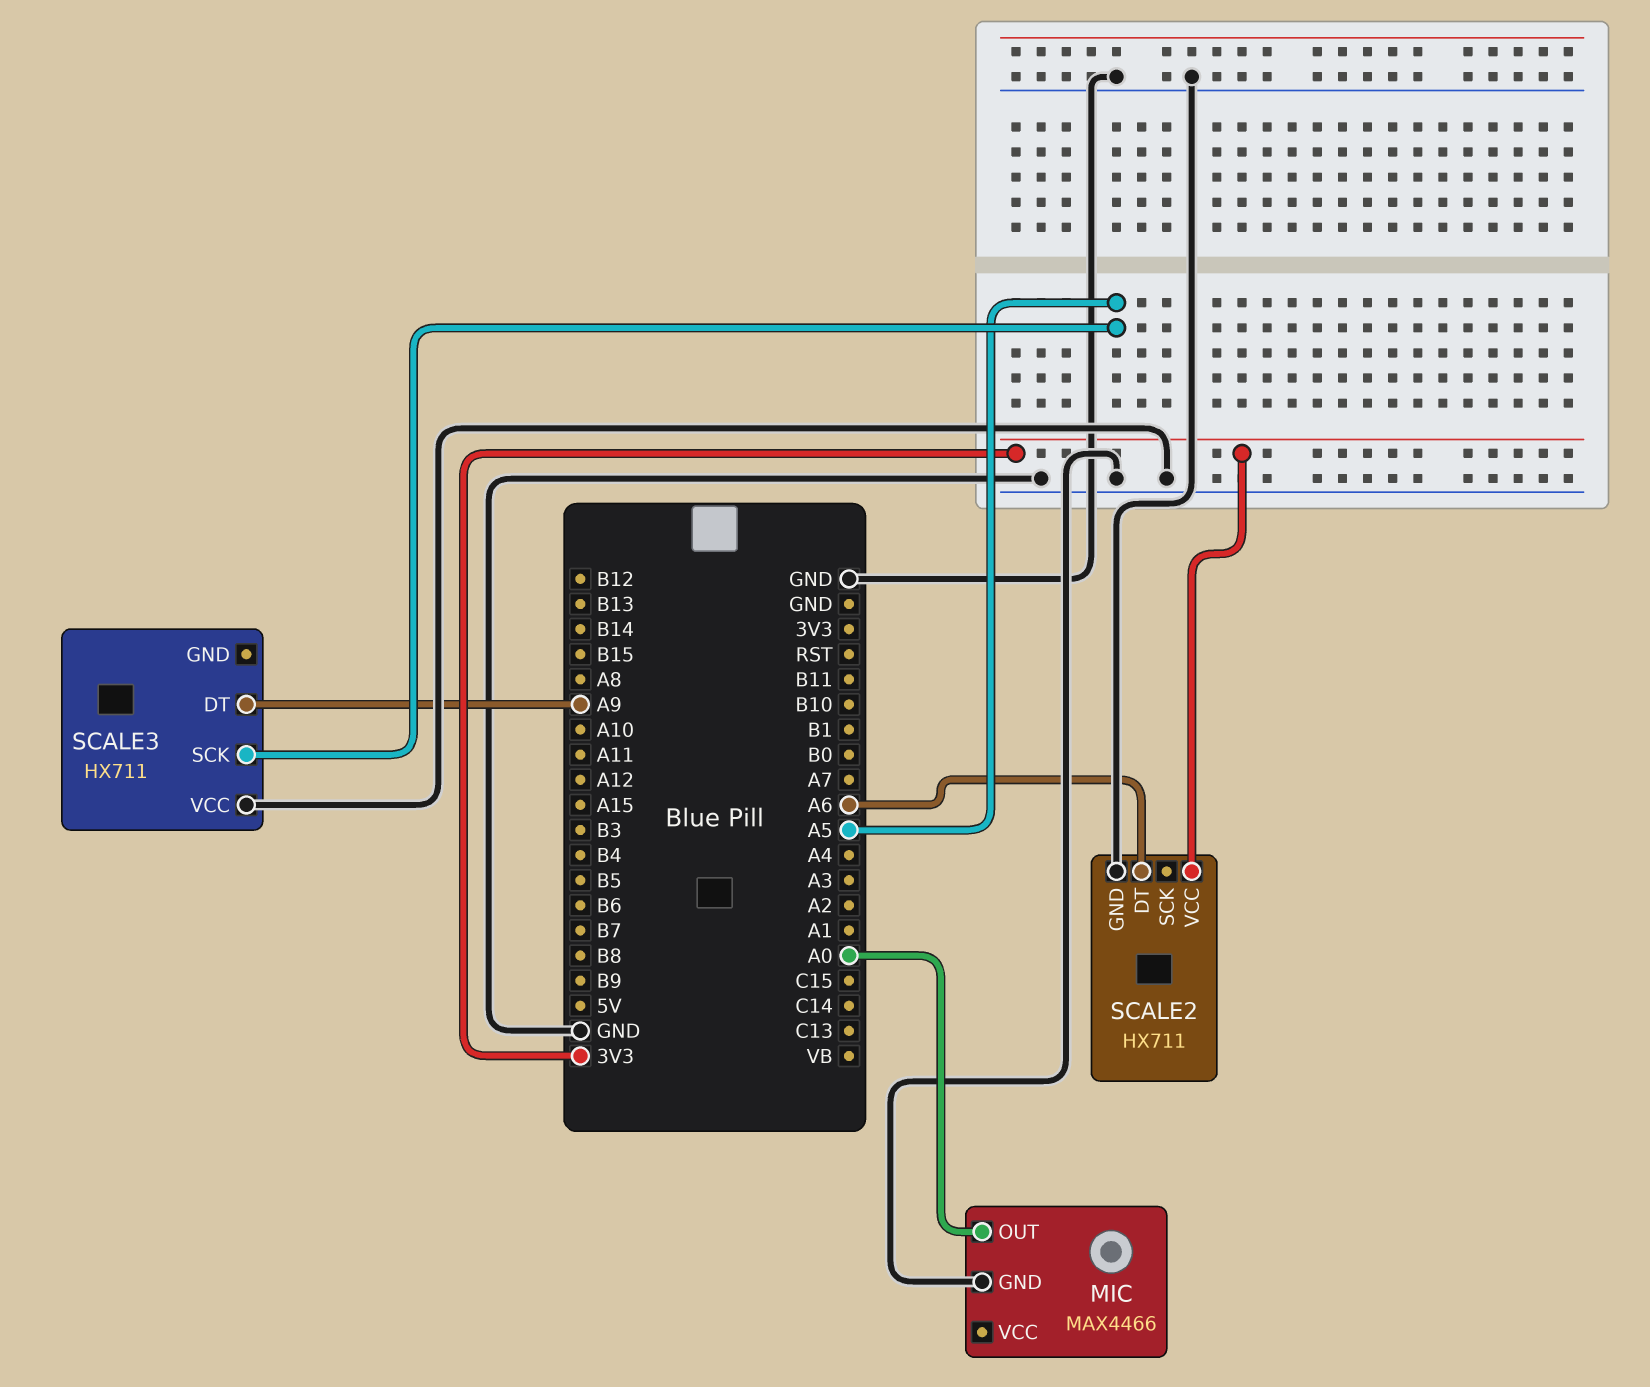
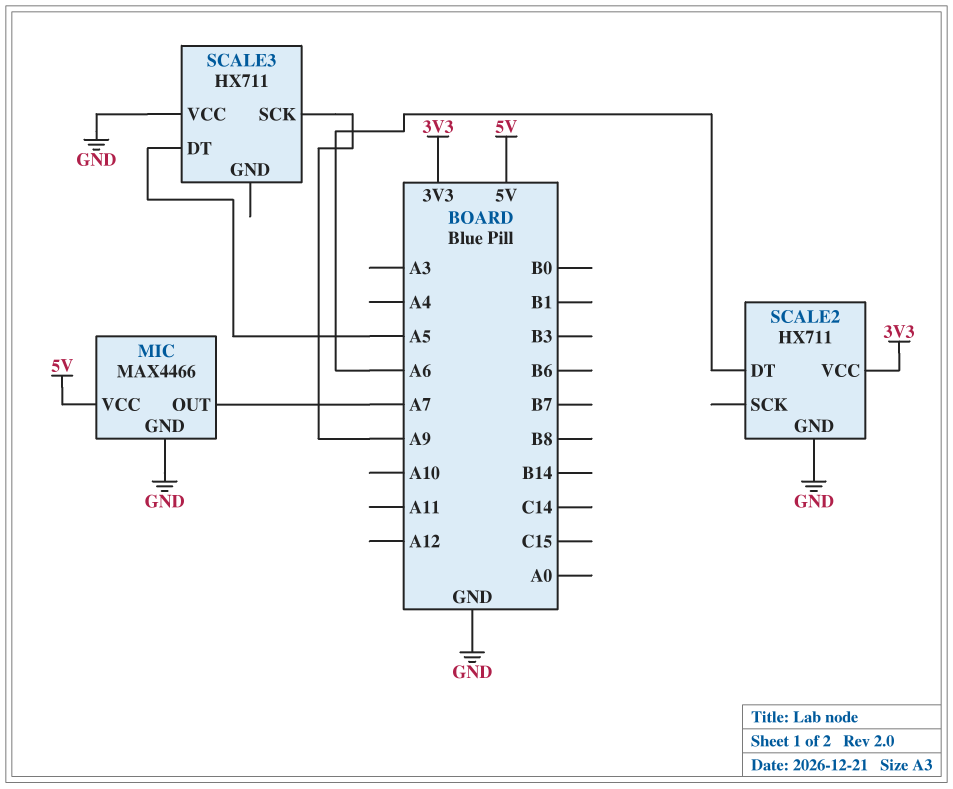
MIC pin OUT: A0 -> A7
MIC pin VCC: none -> 5V
SCALE3 pin DT: A9 -> A5
SCALE3 pin SCK: A5 -> A9

